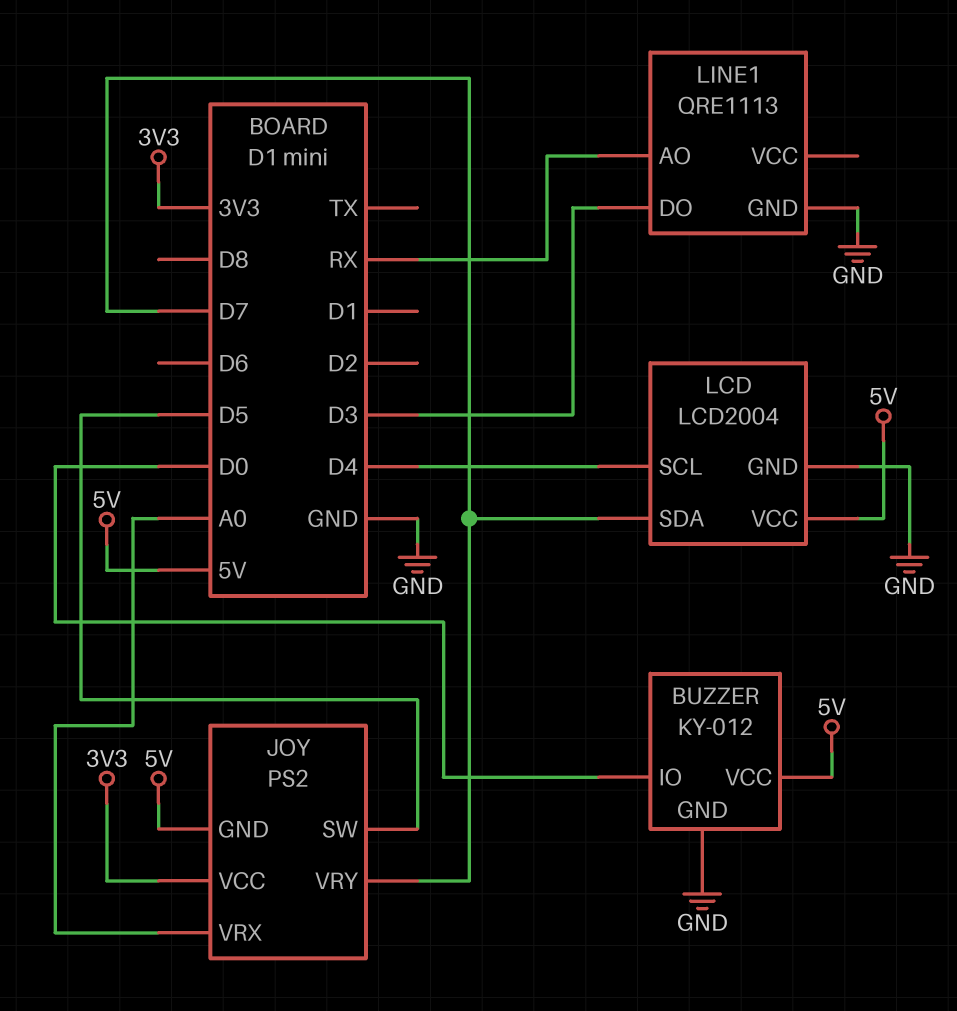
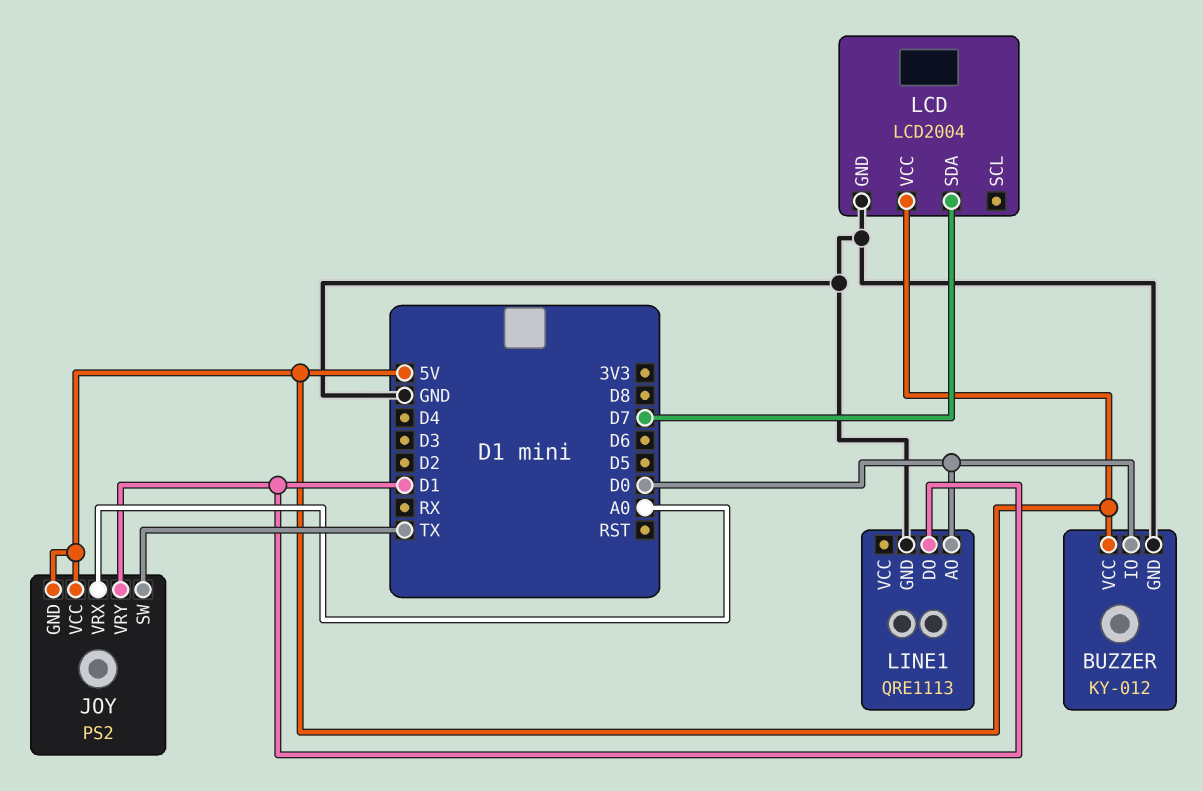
JOY pin SW: D5 -> TX
JOY pin VCC: 3V3 -> 5V
JOY pin VRY: D7 -> D1
LCD pin SCL: D4 -> none
LINE1 pin AO: RX -> D0
LINE1 pin DO: D3 -> D1

